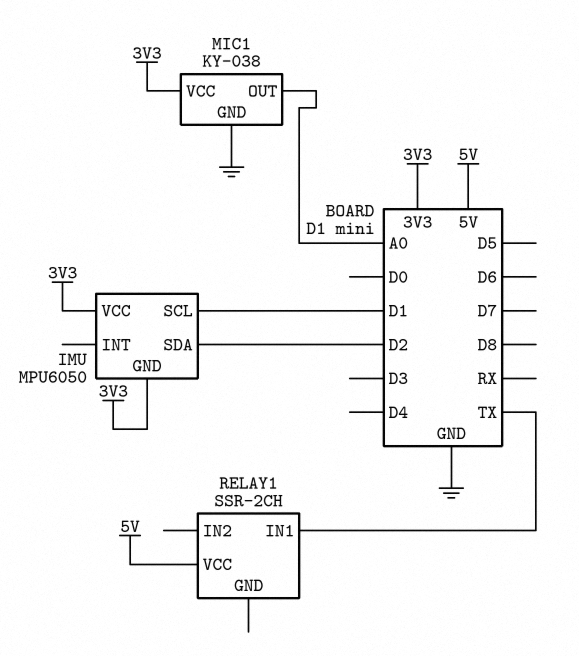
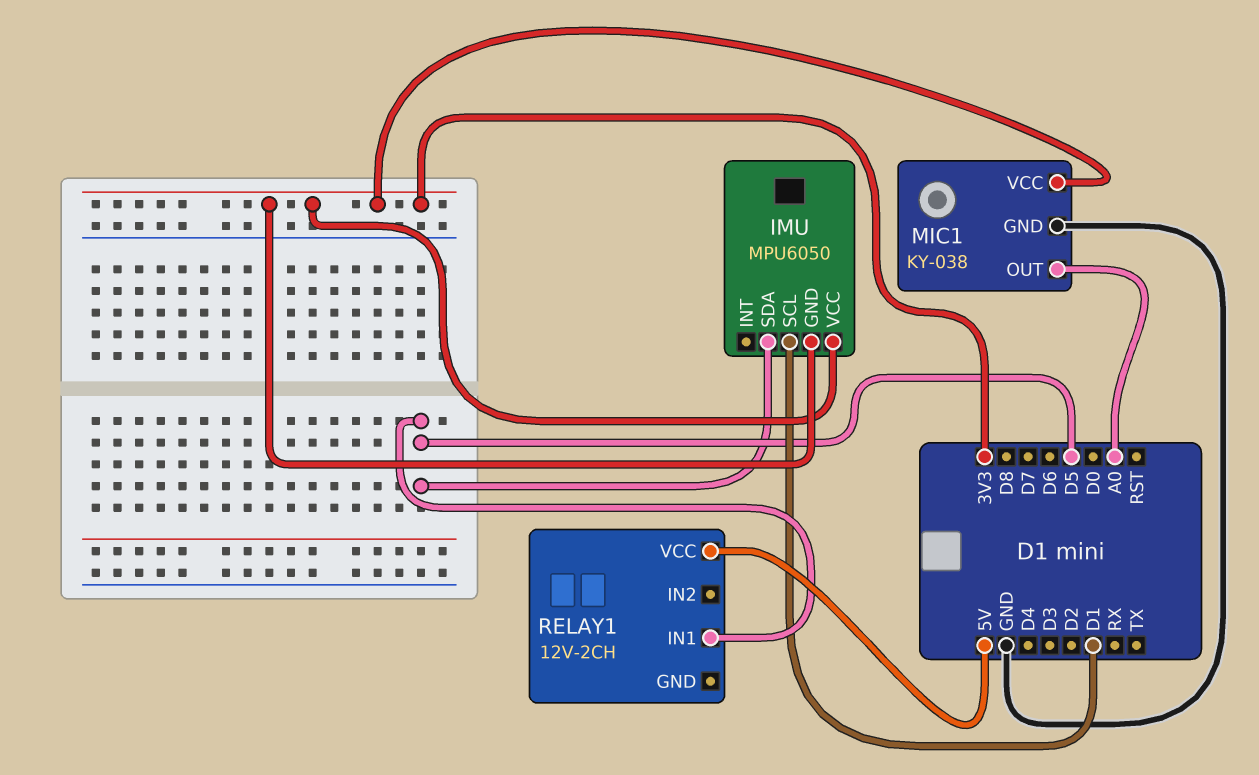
IMU pin SDA: D2 -> D5
RELAY1: SSR-2CH -> 12V-2CH
RELAY1 pin IN1: TX -> D5

